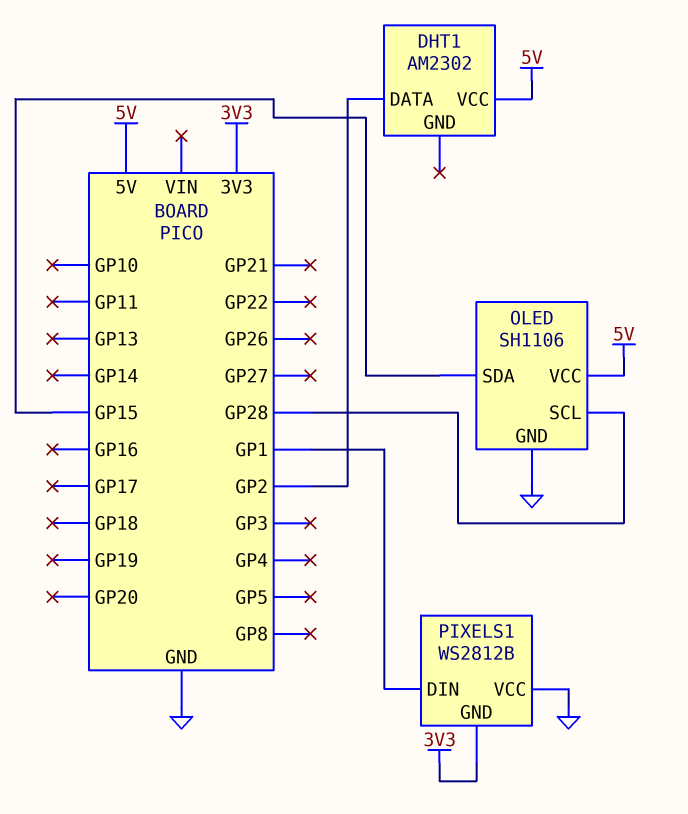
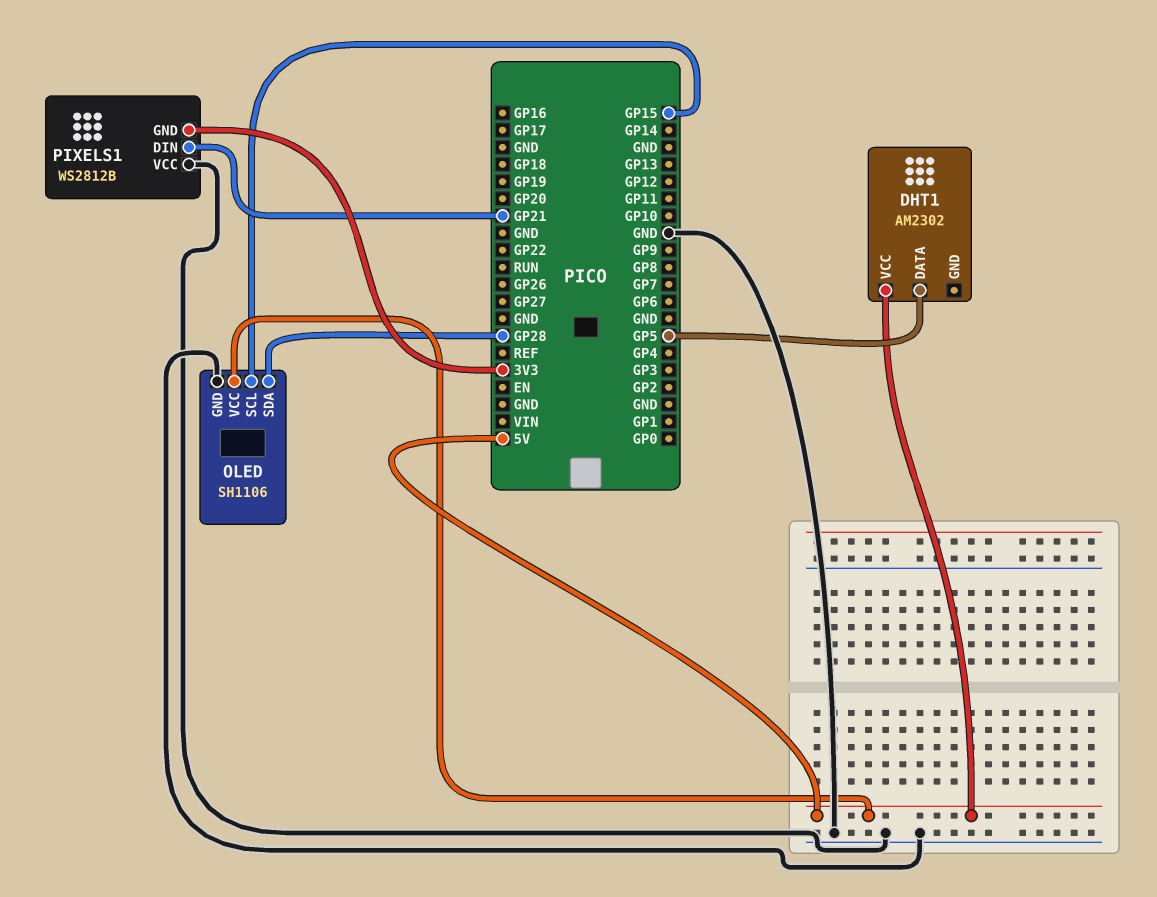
DHT1 pin DATA: GP2 -> GP5
OLED pin SCL: GP28 -> GP15
OLED pin SDA: GP15 -> GP28
PIXELS1 pin DIN: GP1 -> GP21

